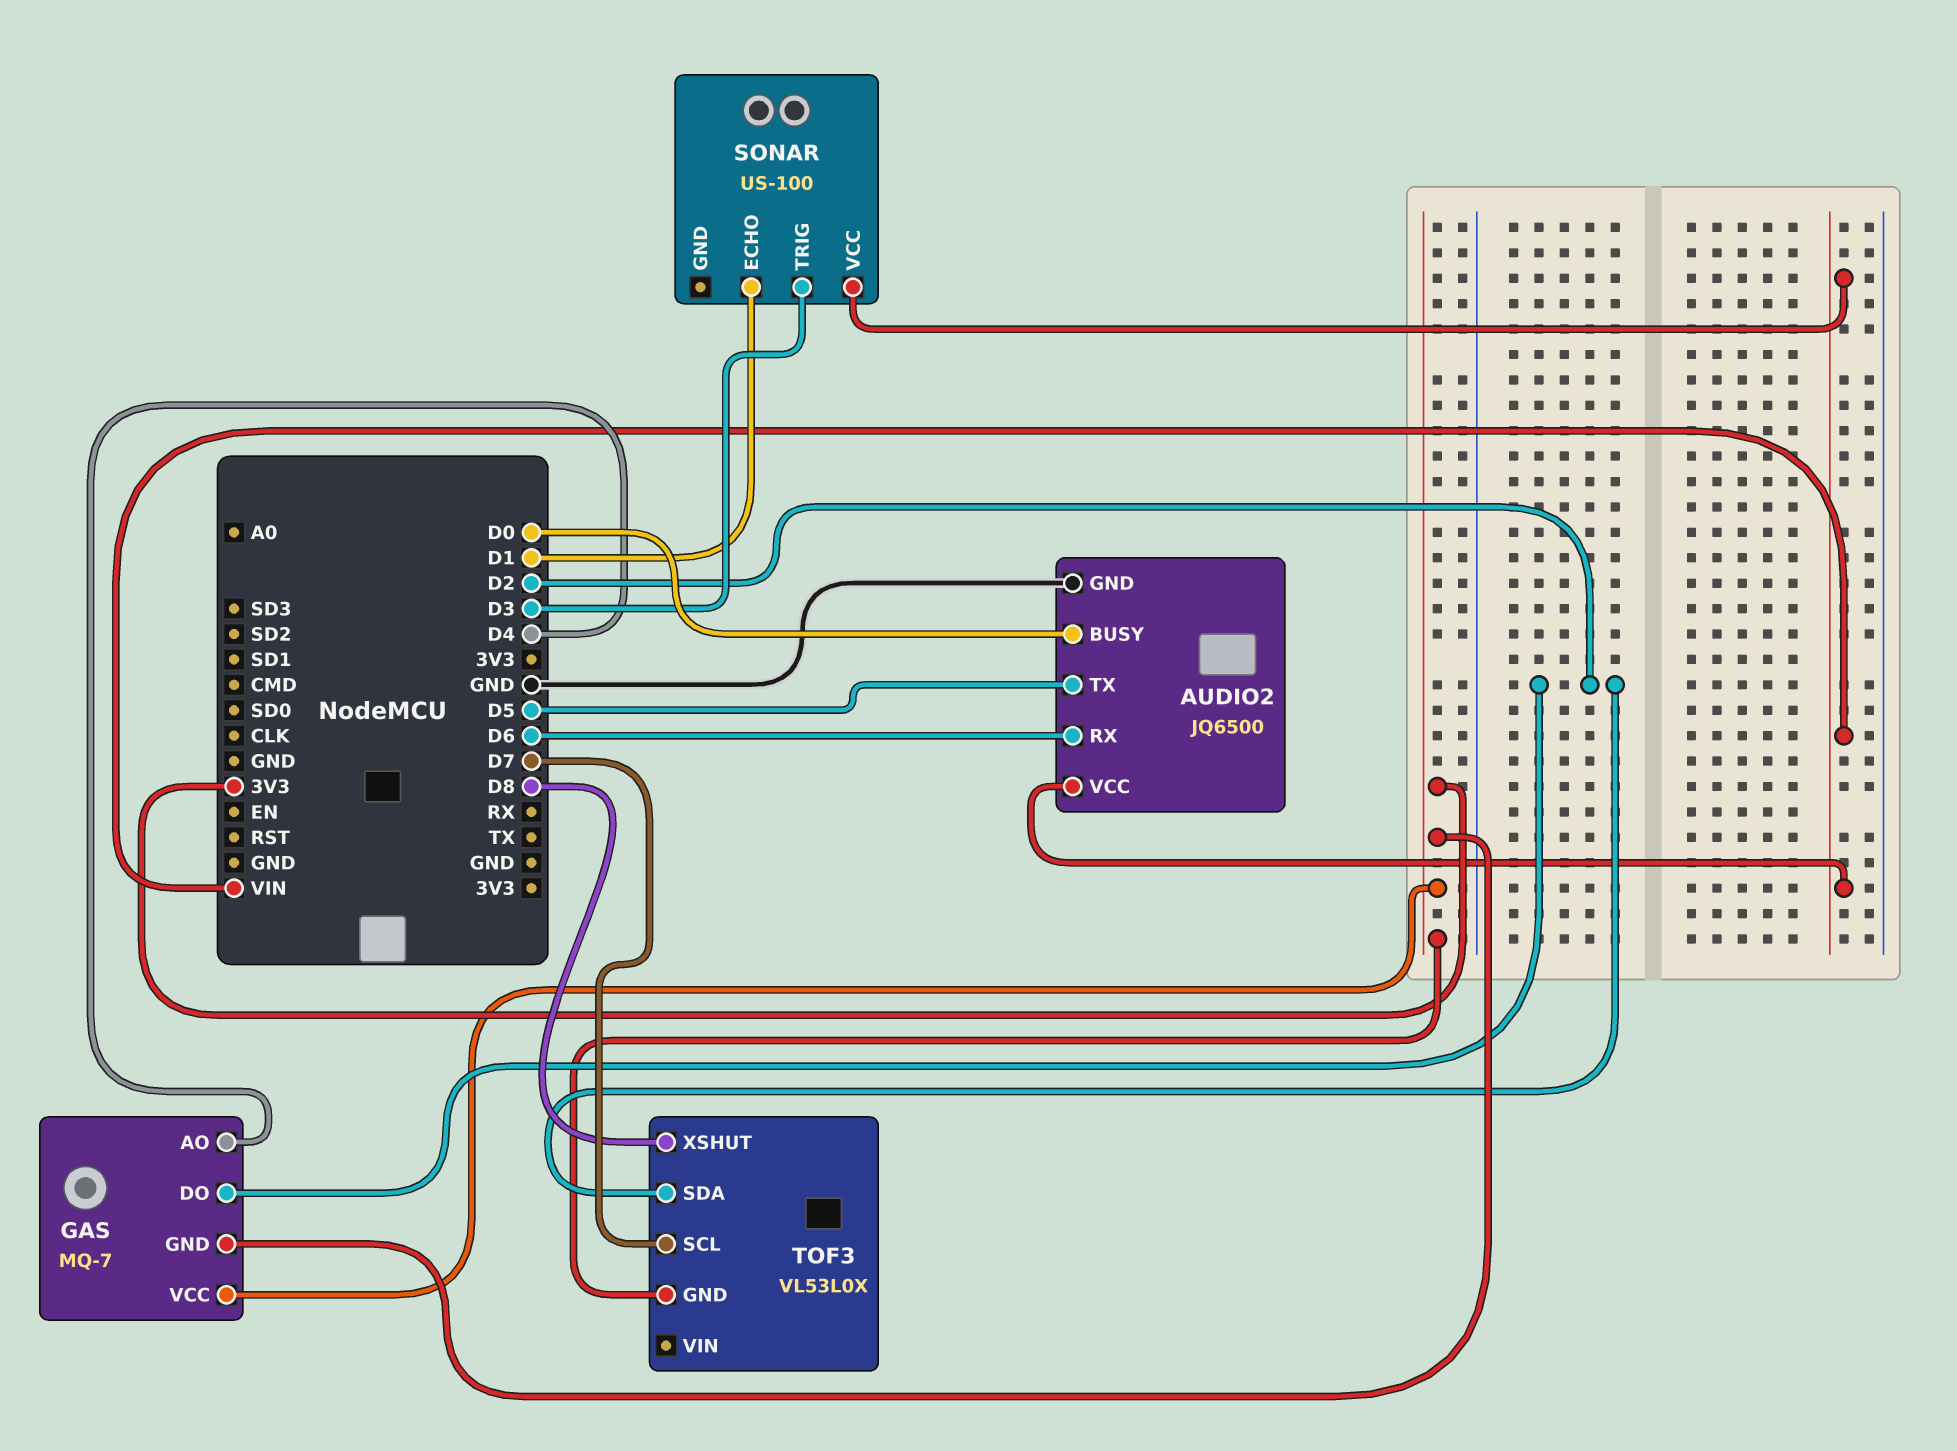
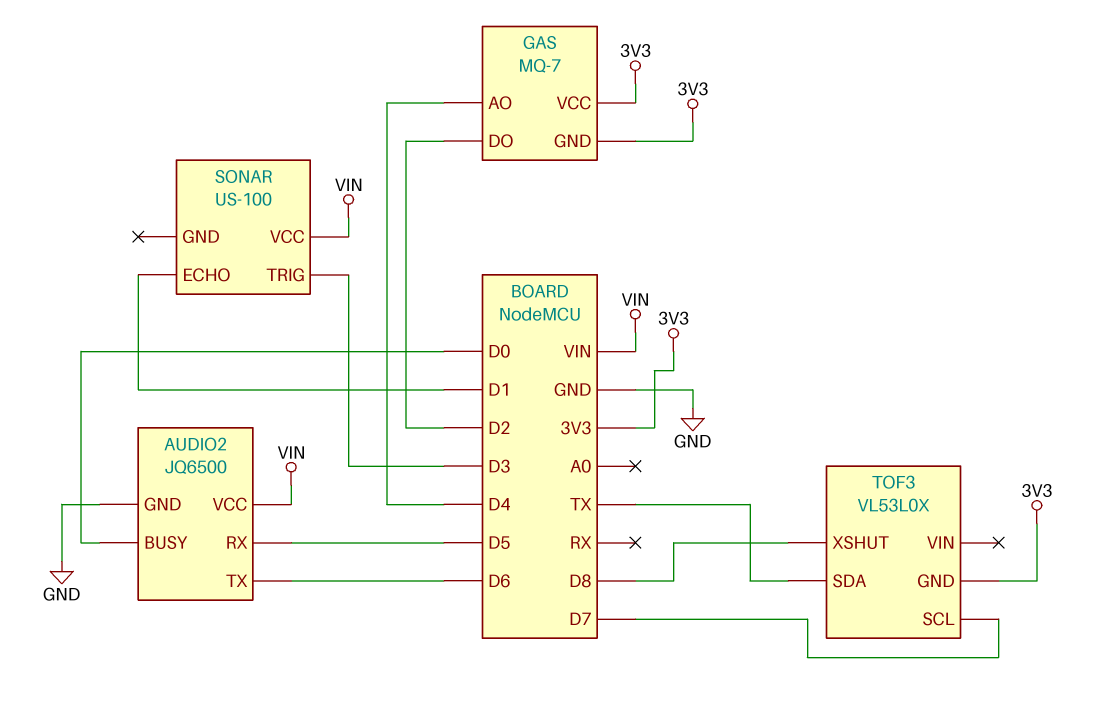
AUDIO2 pin RX: D6 -> D5
AUDIO2 pin TX: D5 -> D6
TOF3 pin SDA: D2 -> TX

